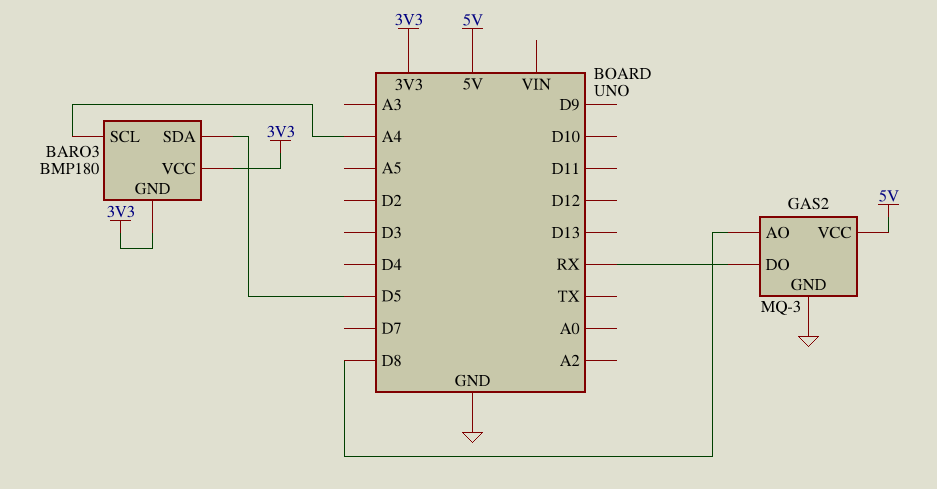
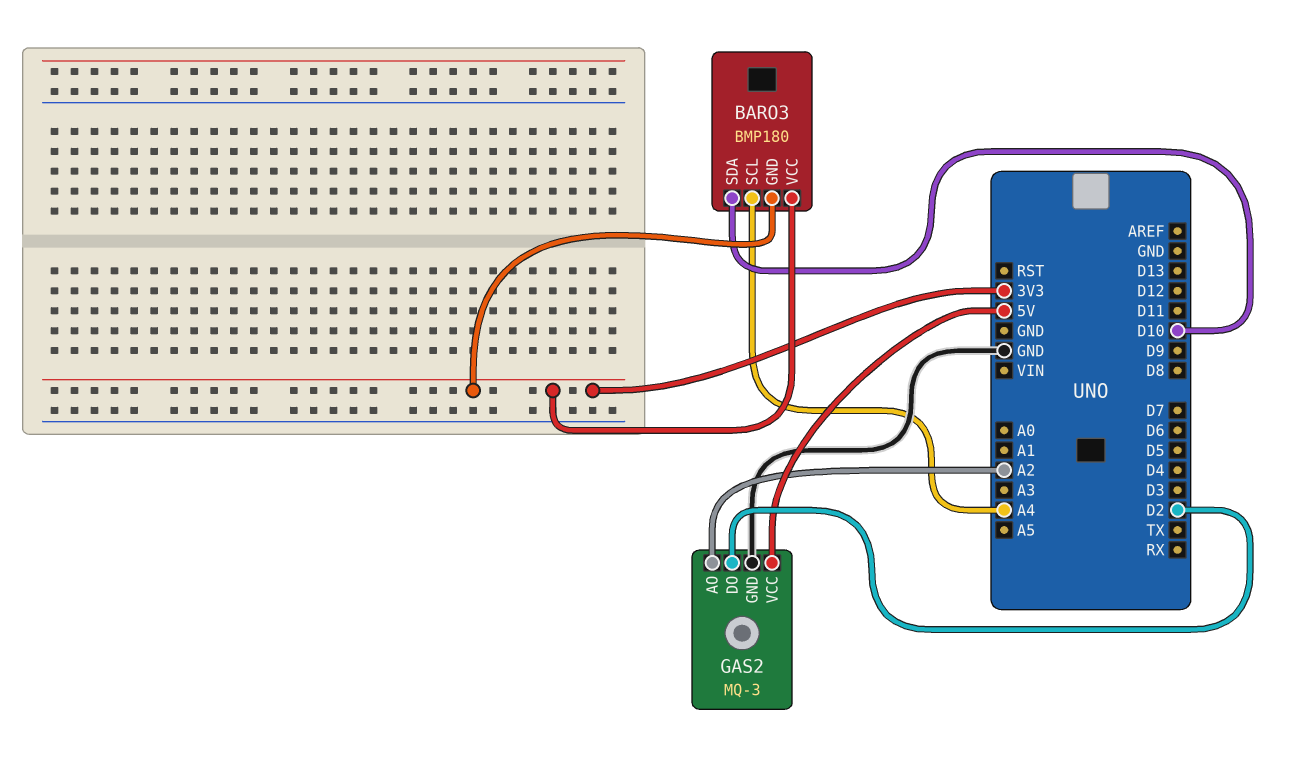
BARO3 pin SDA: D5 -> D10
GAS2 pin AO: D8 -> A2
GAS2 pin DO: RX -> D2

